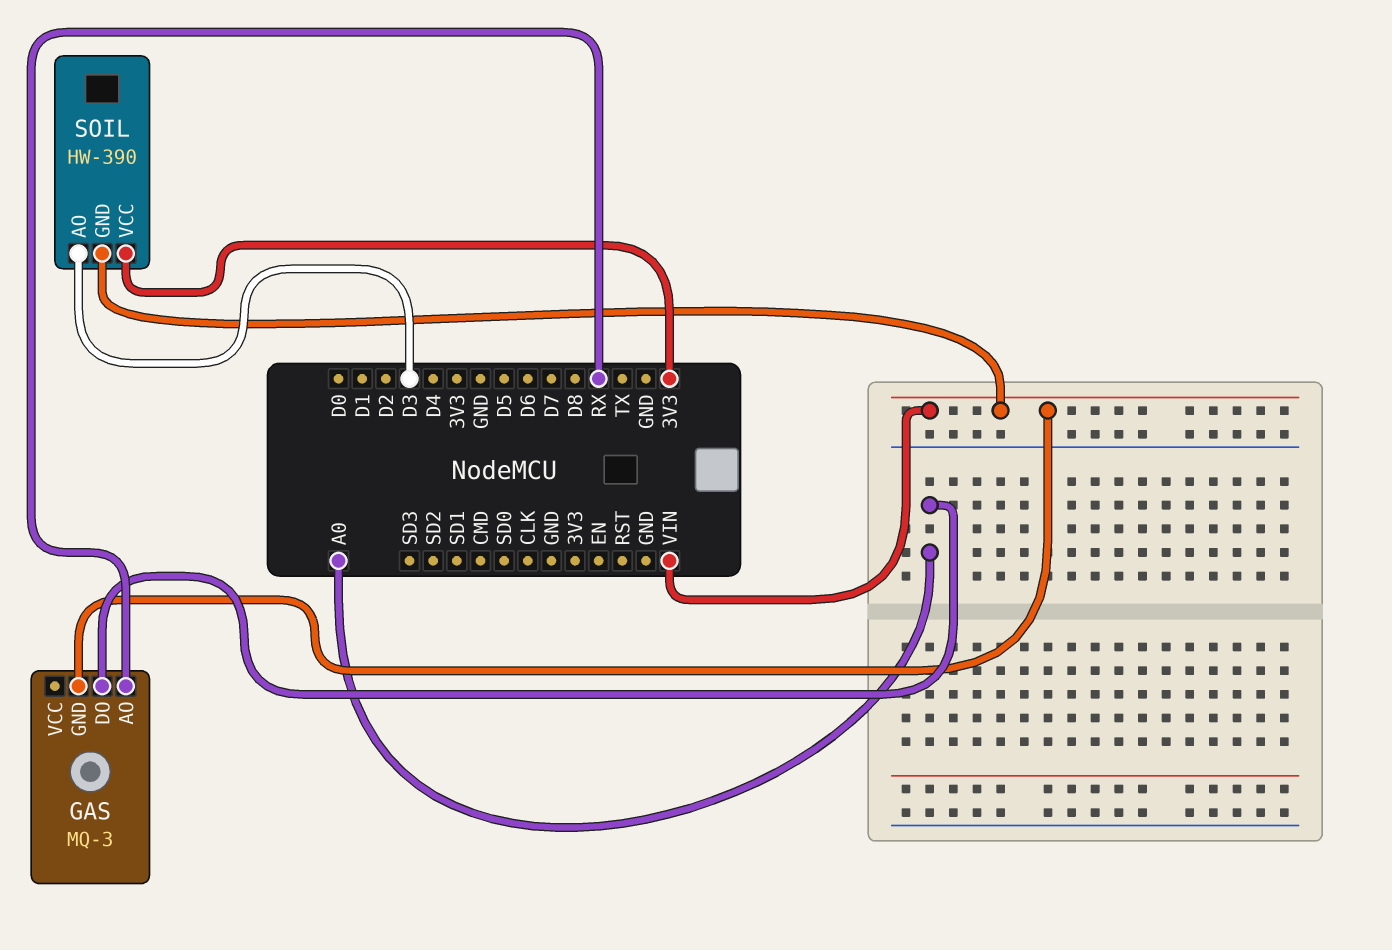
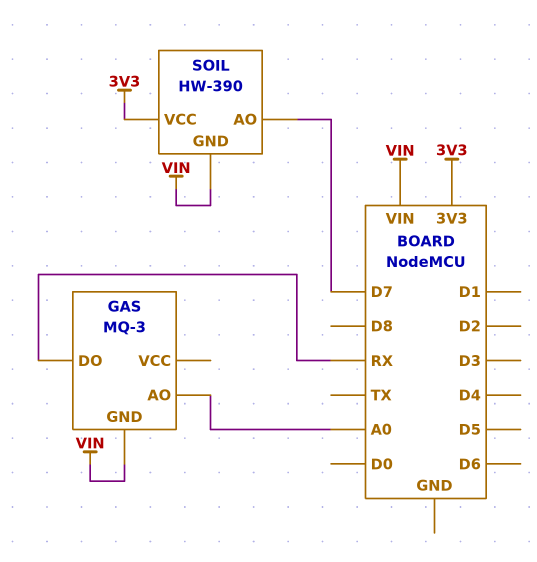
GAS pin AO: RX -> A0
GAS pin DO: A0 -> RX
SOIL pin AO: D3 -> D7

